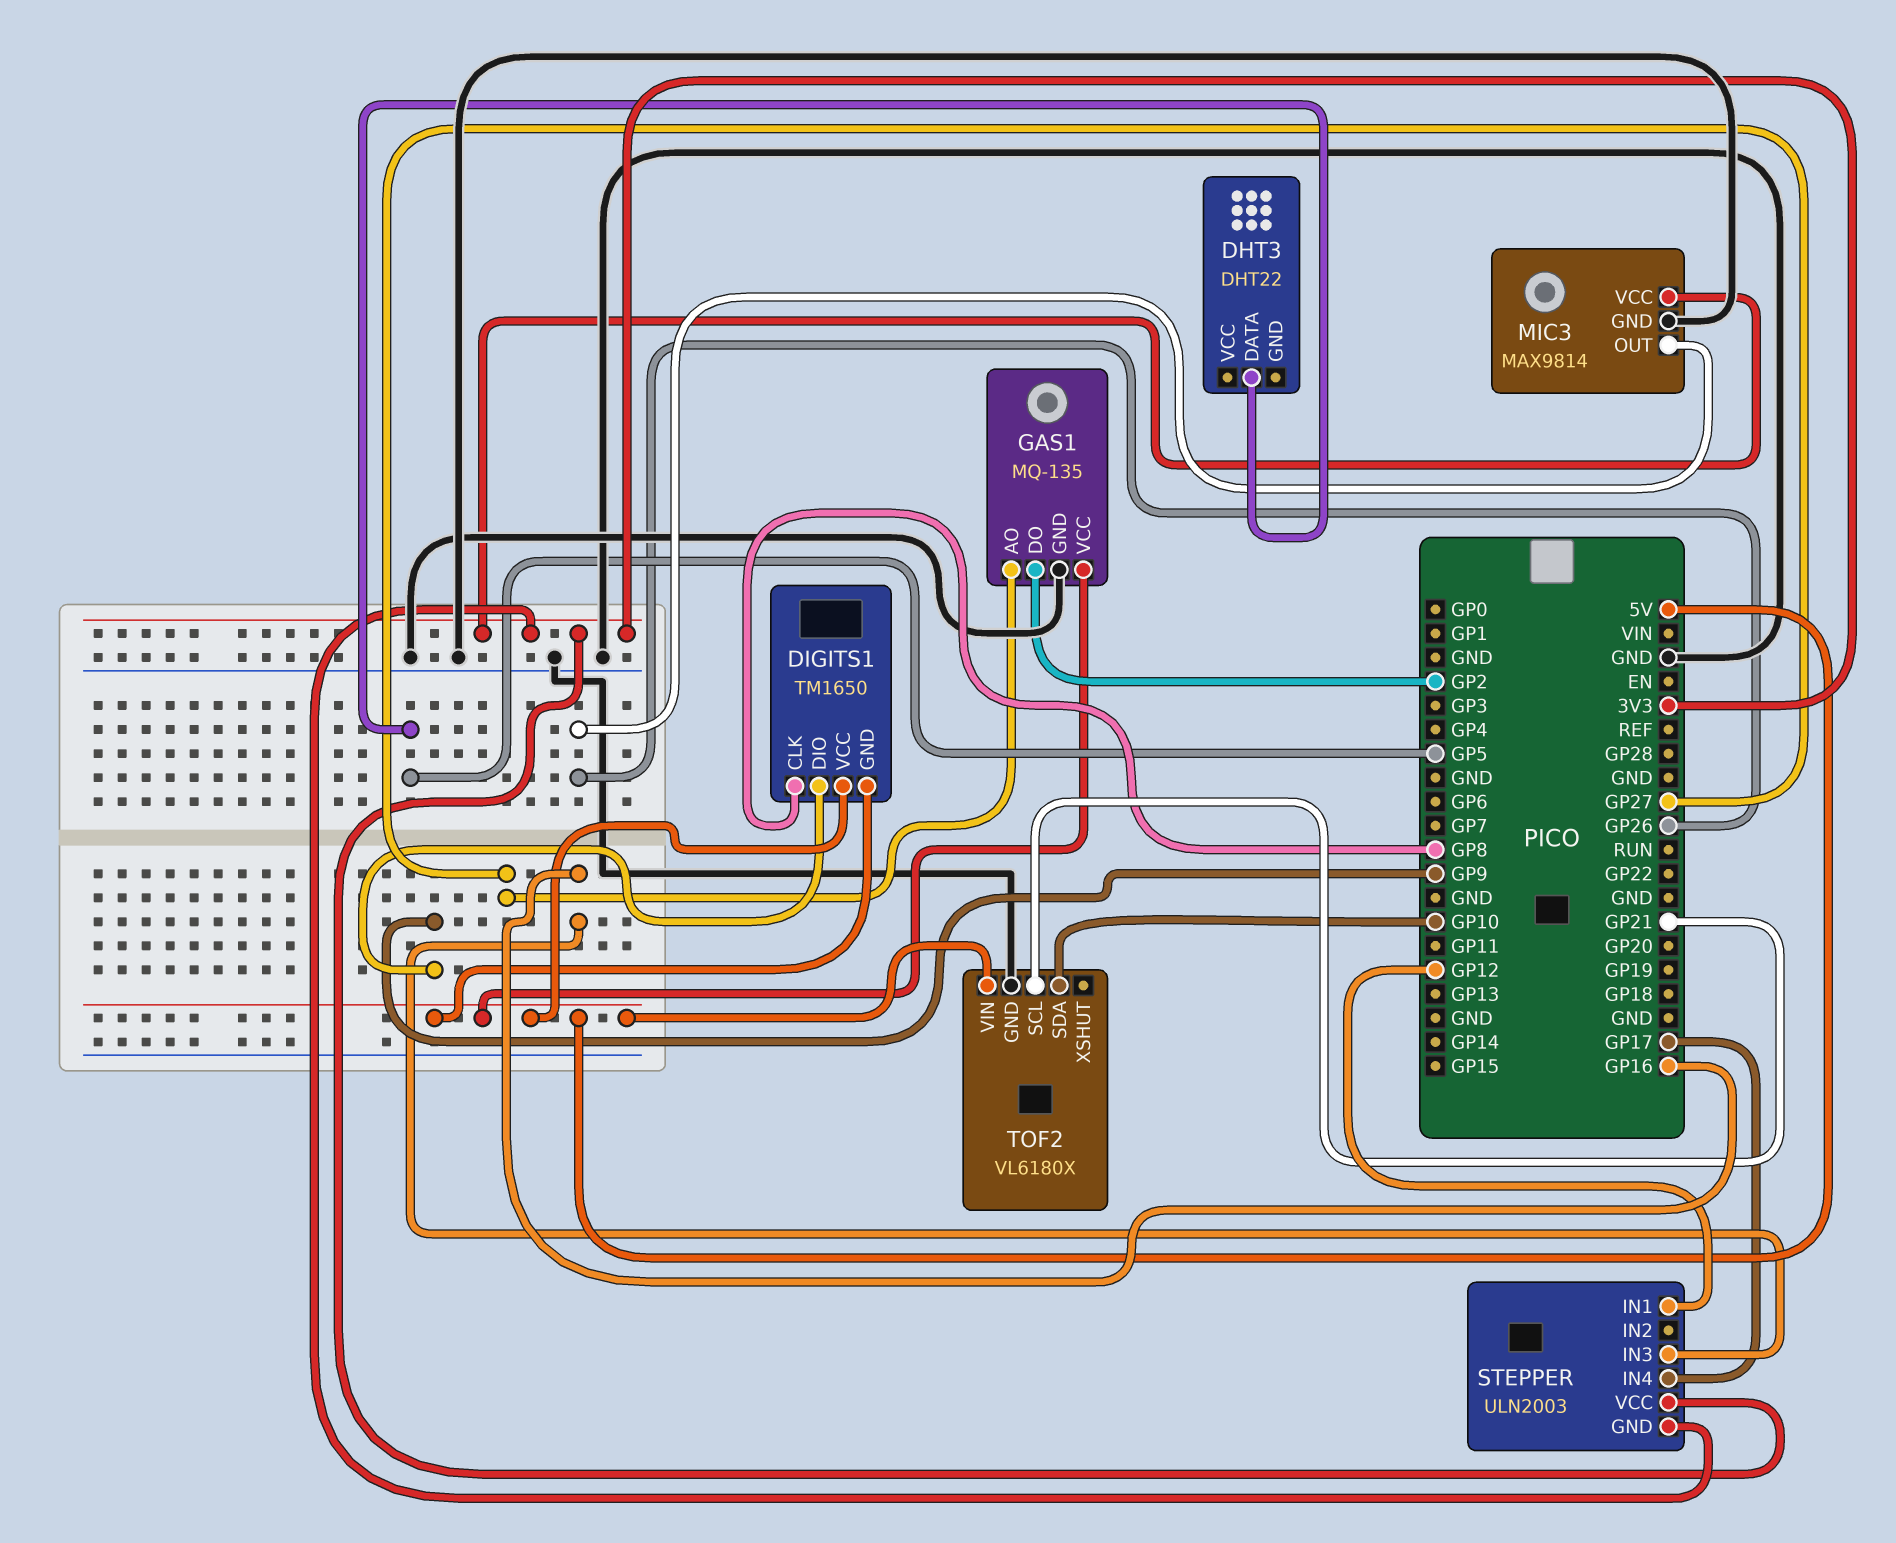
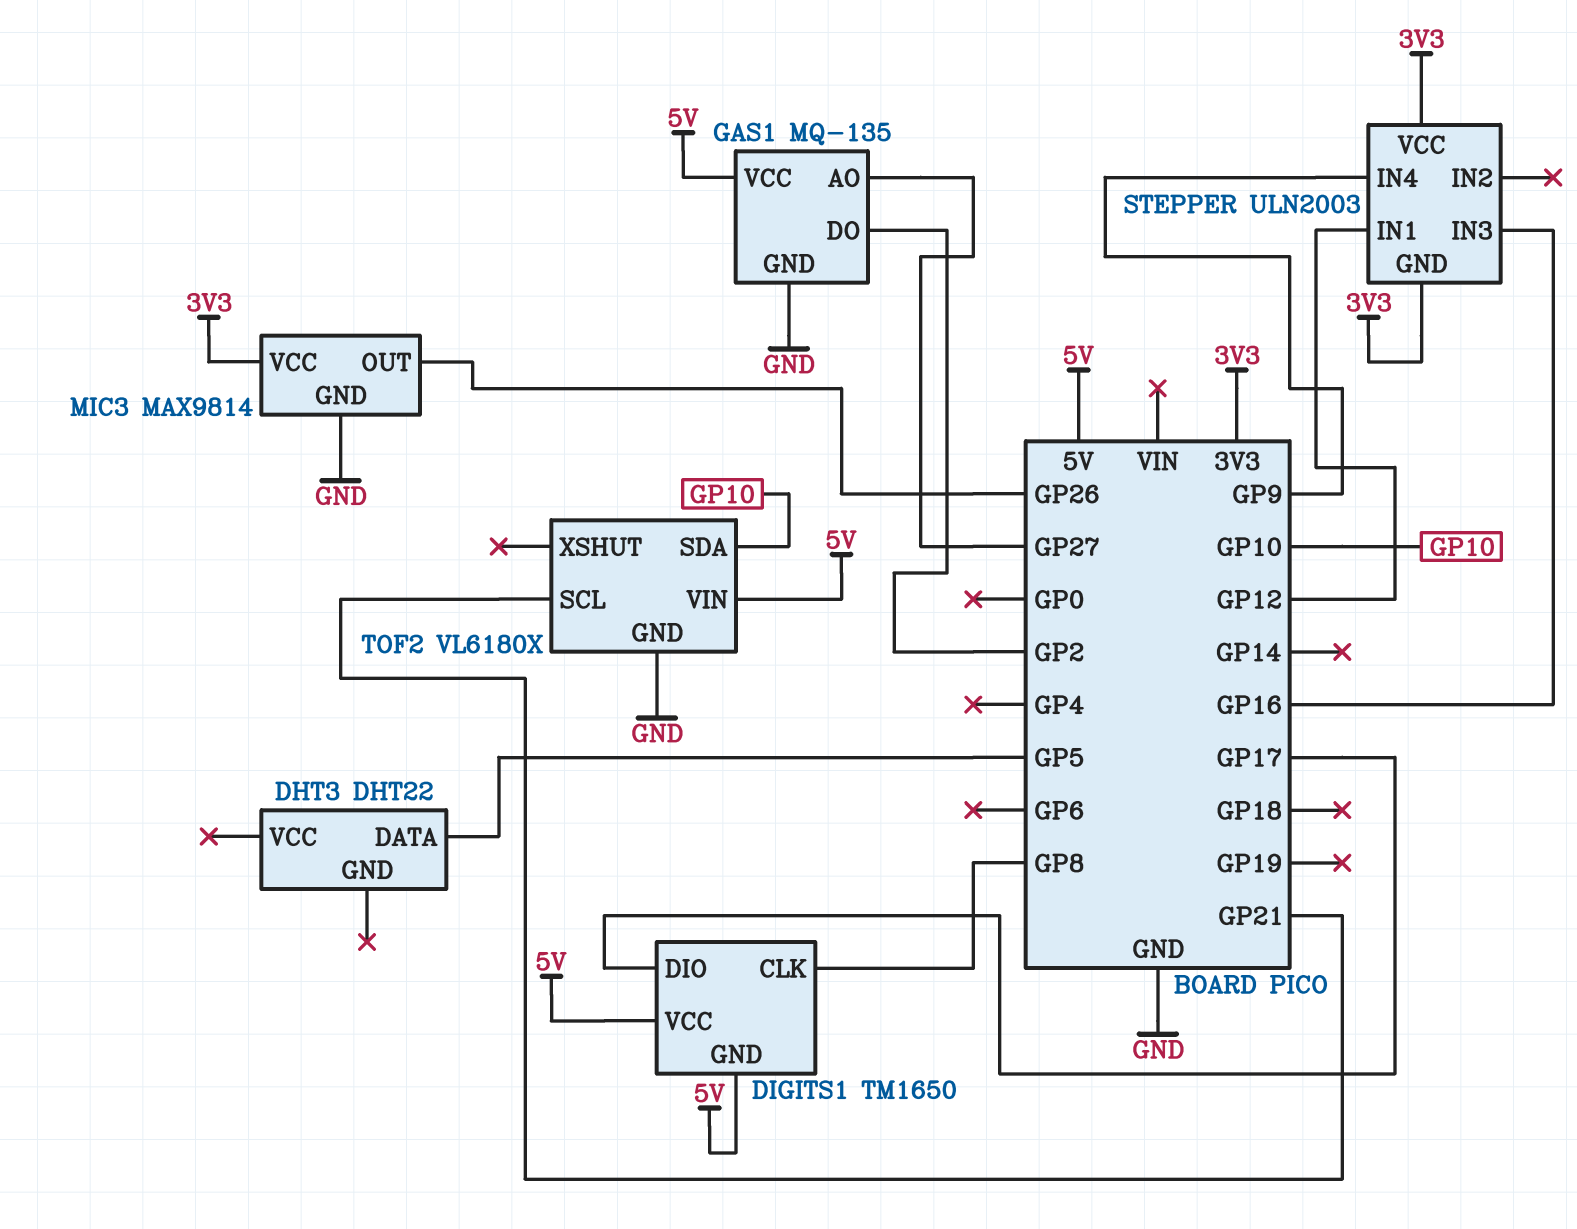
DIGITS1 pin DIO: GP9 -> GP17
STEPPER pin IN4: GP17 -> GP9

